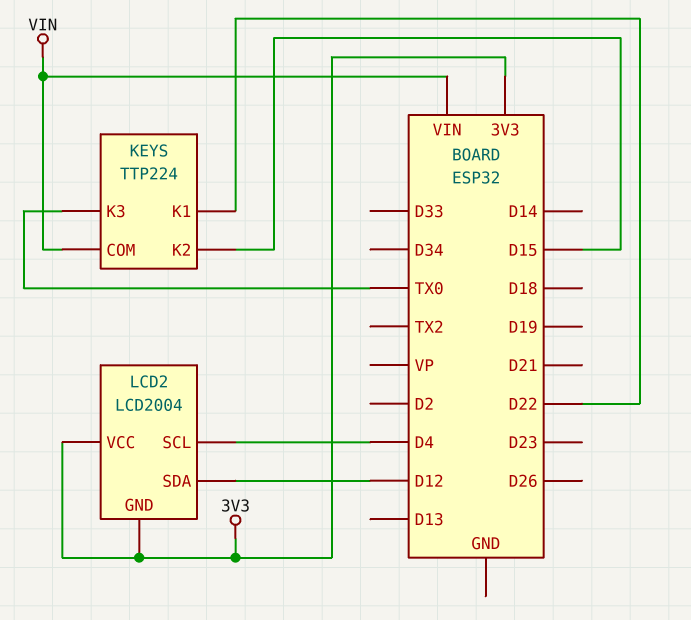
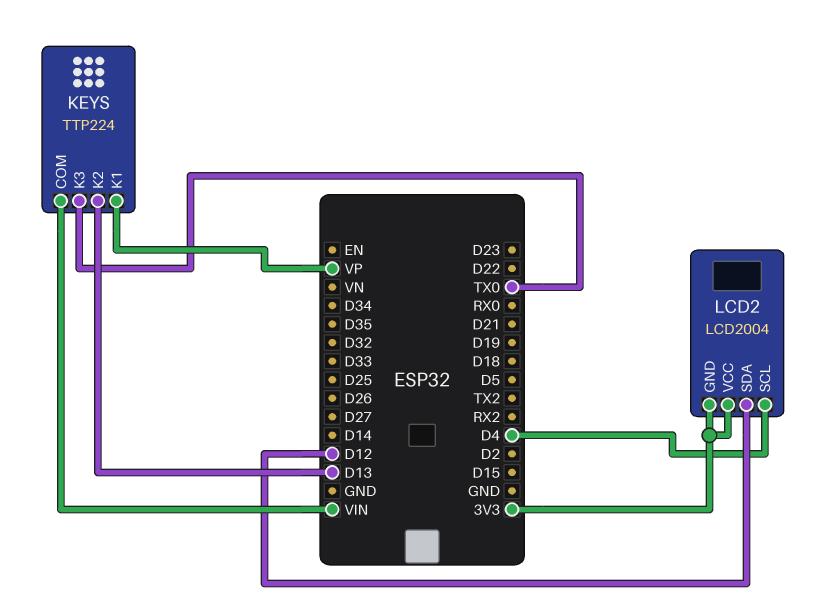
KEYS pin K1: D22 -> VP
KEYS pin K2: D15 -> D13

